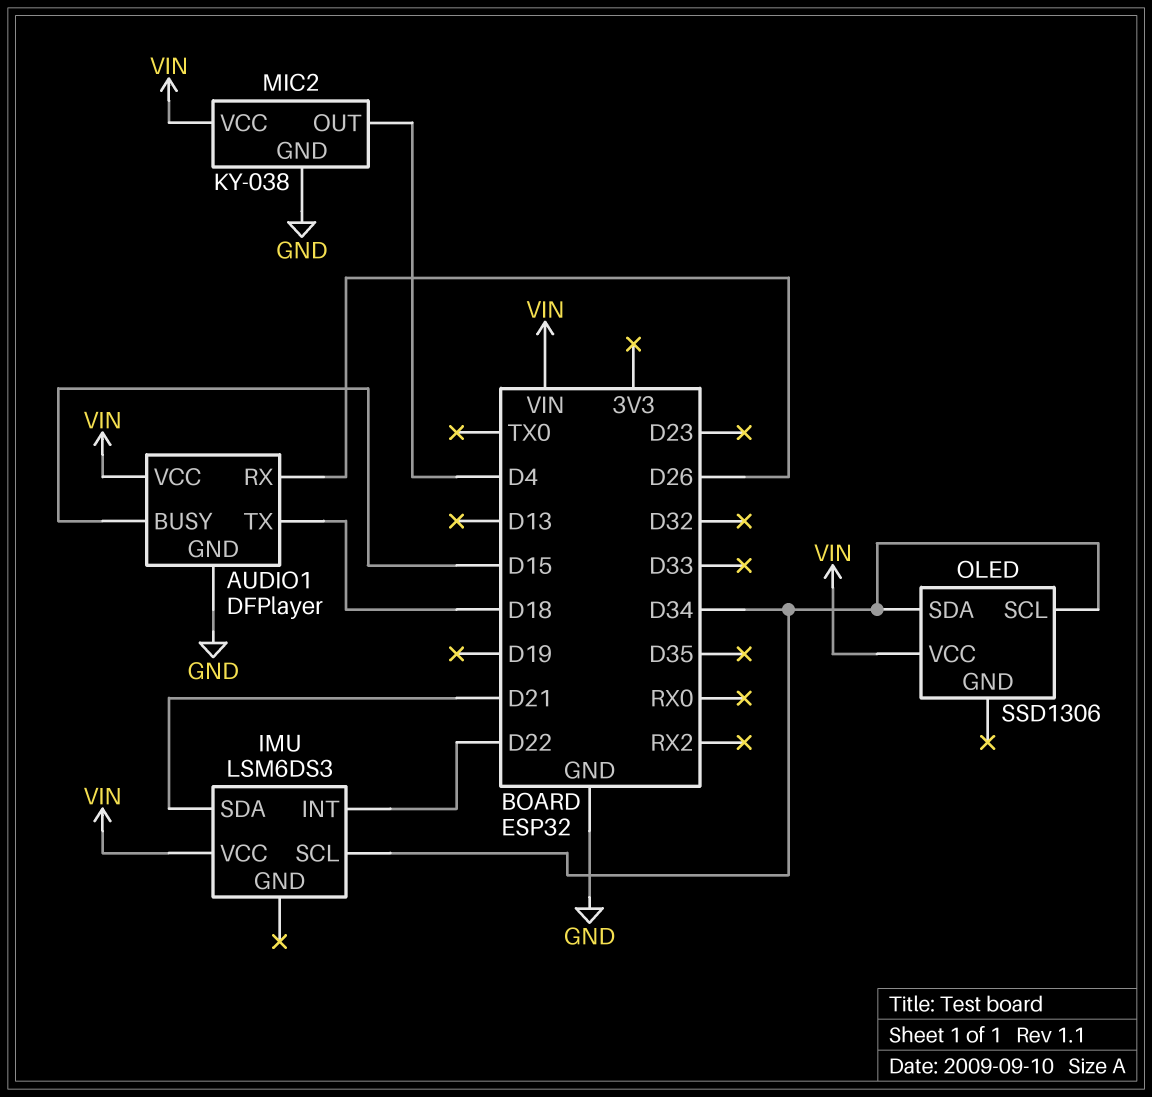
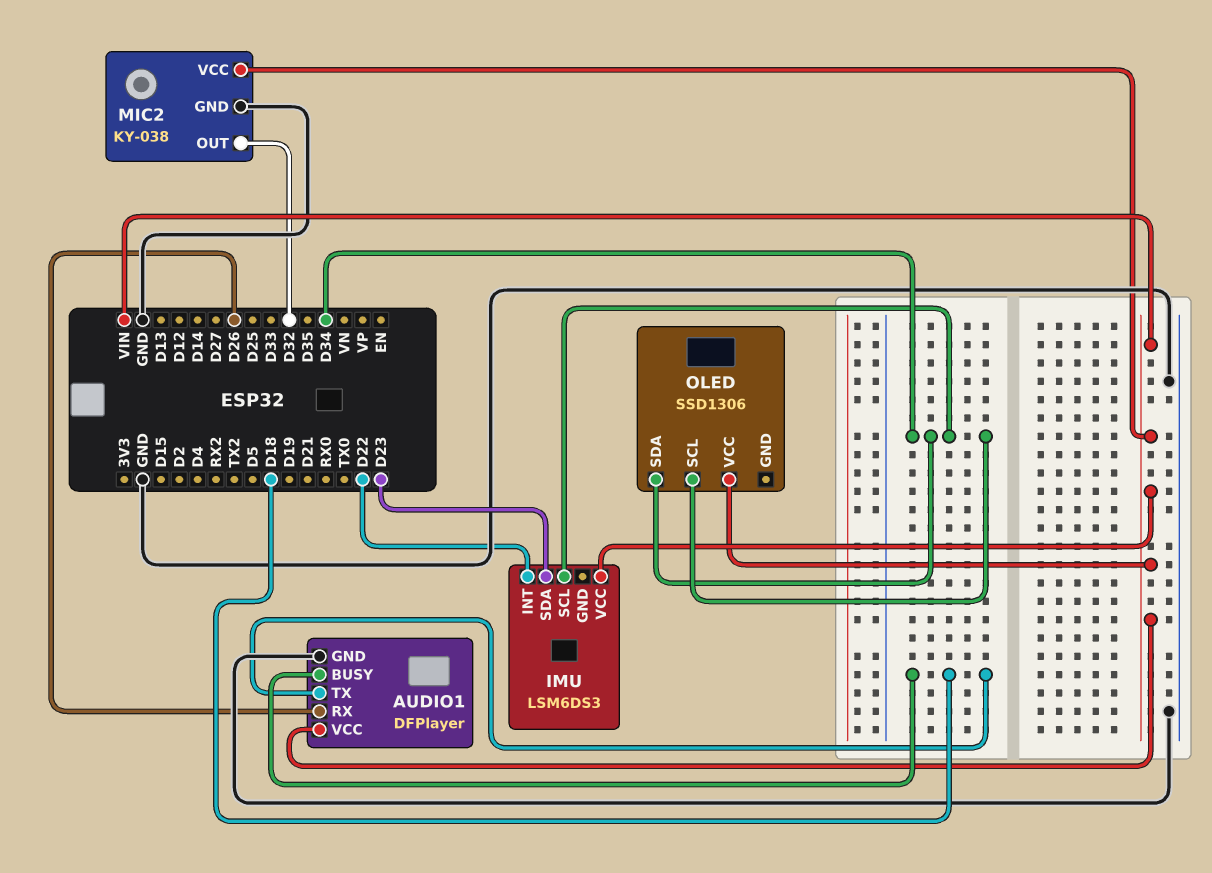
AUDIO1 pin BUSY: D15 -> D18
IMU pin SDA: D21 -> D23
MIC2 pin OUT: D4 -> D32

